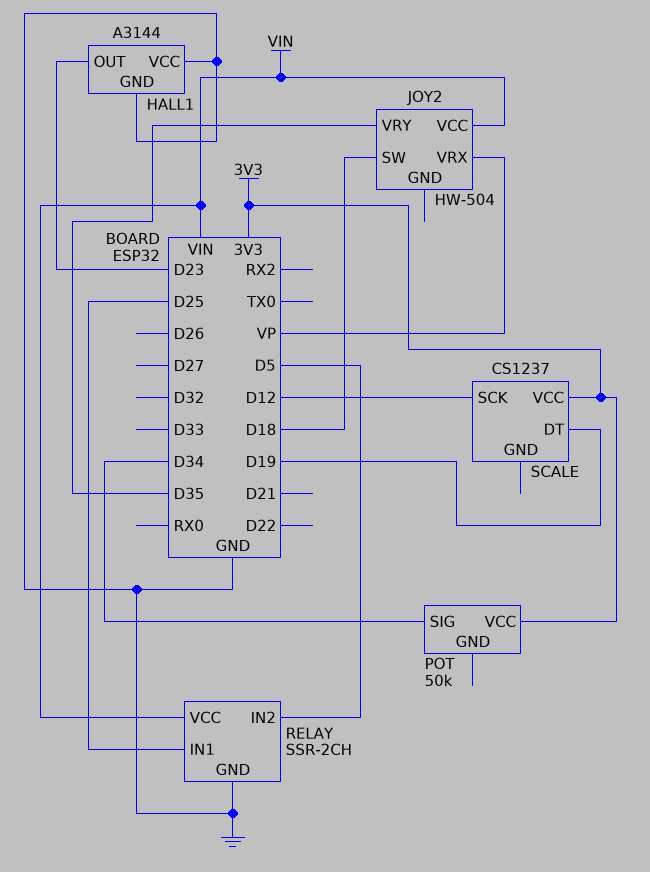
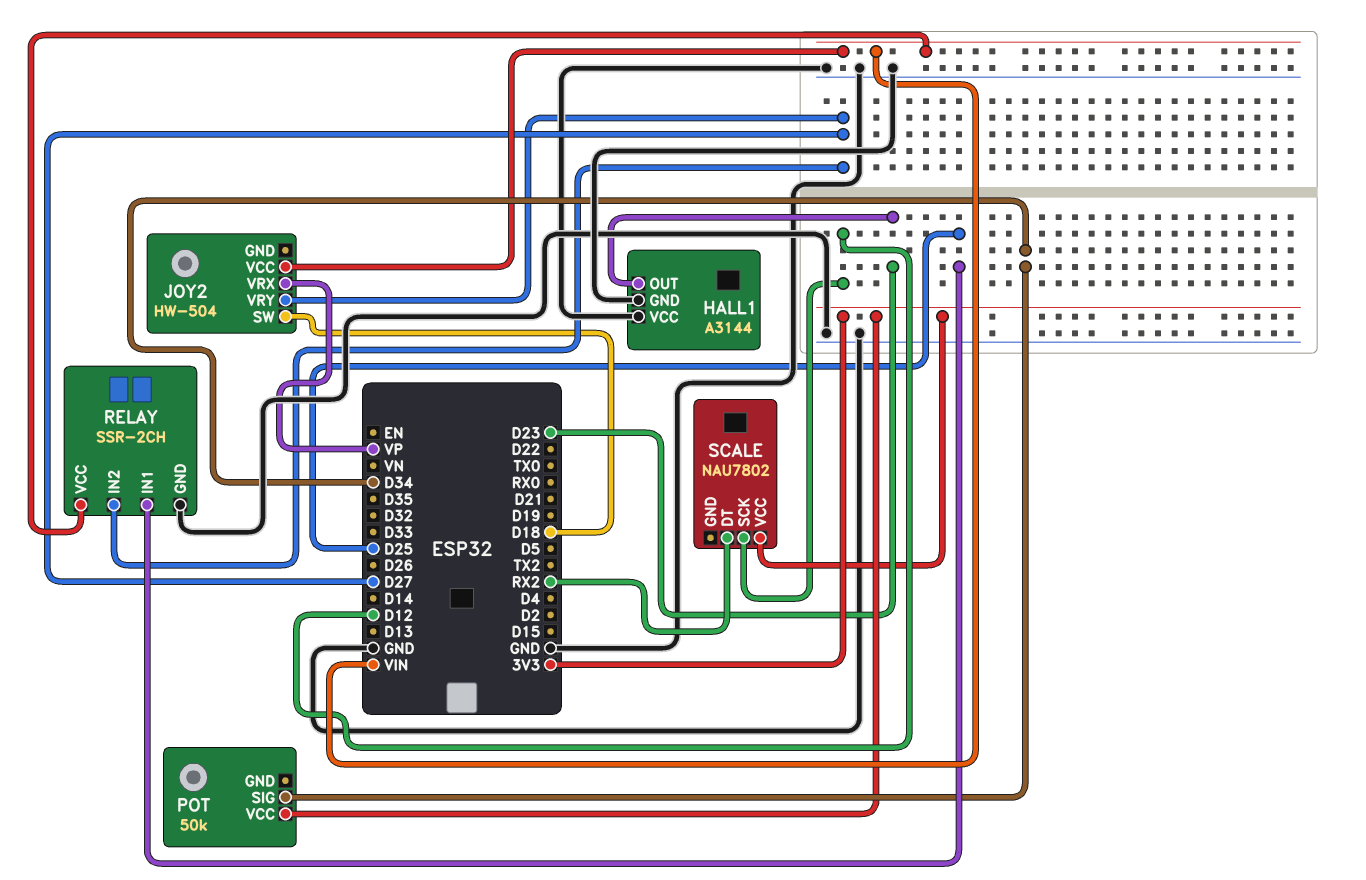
JOY2 pin VRY: D35 -> D27
RELAY pin IN2: D5 -> D27
SCALE: CS1237 -> NAU7802
SCALE pin DT: D19 -> RX2

